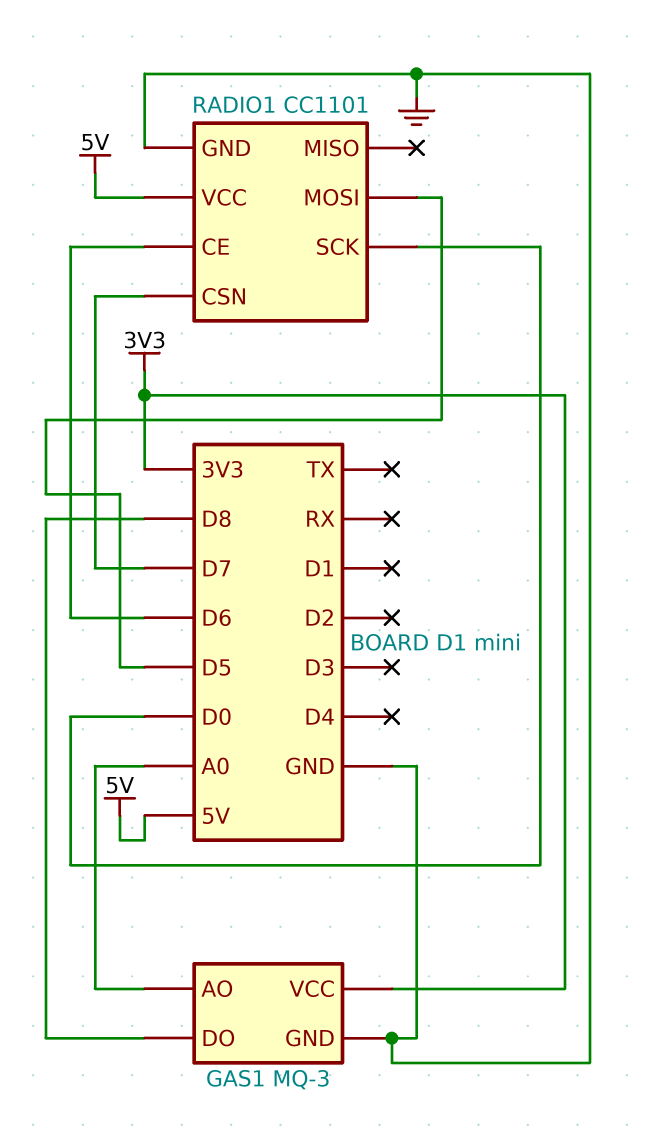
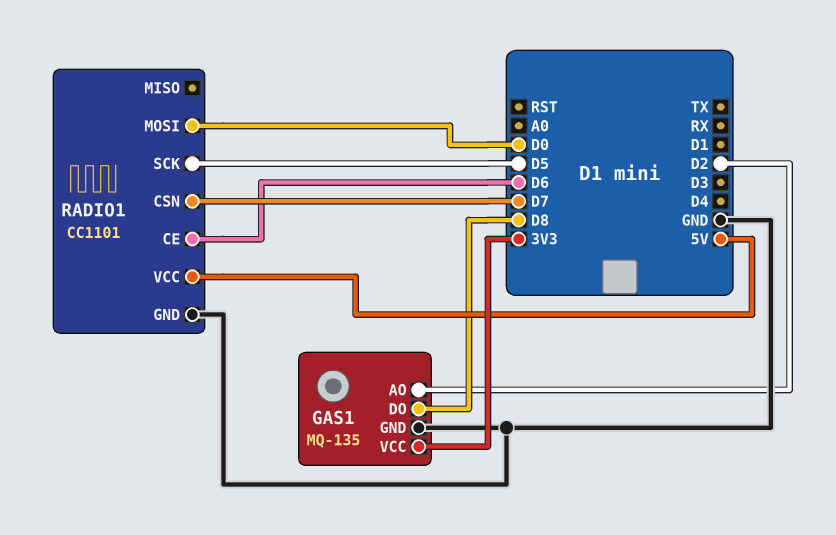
GAS1: MQ-3 -> MQ-135
GAS1 pin AO: A0 -> D2
RADIO1 pin MOSI: D5 -> D0
RADIO1 pin SCK: D0 -> D5

